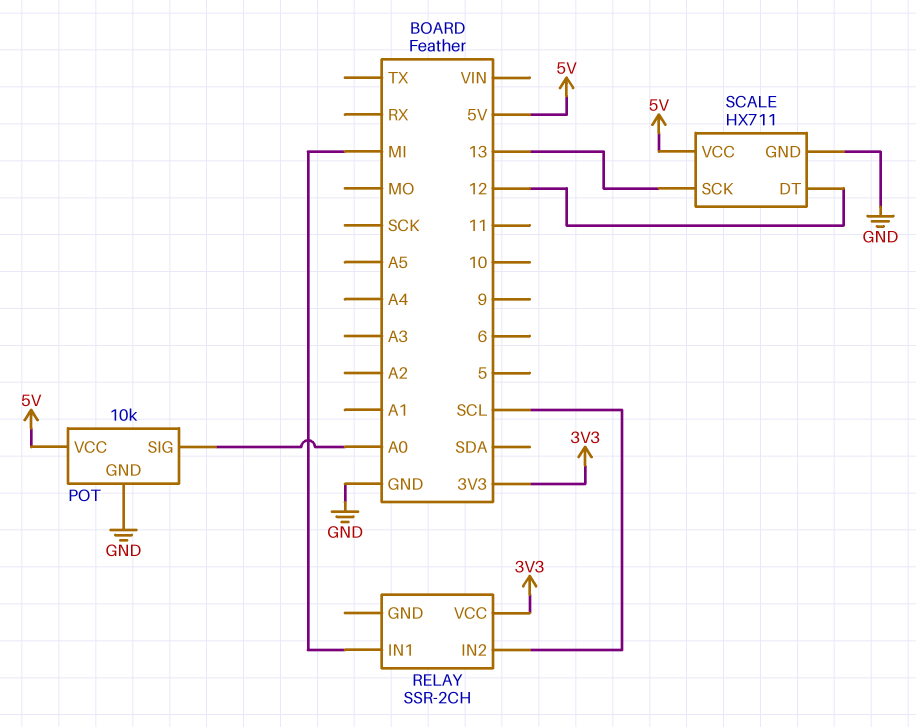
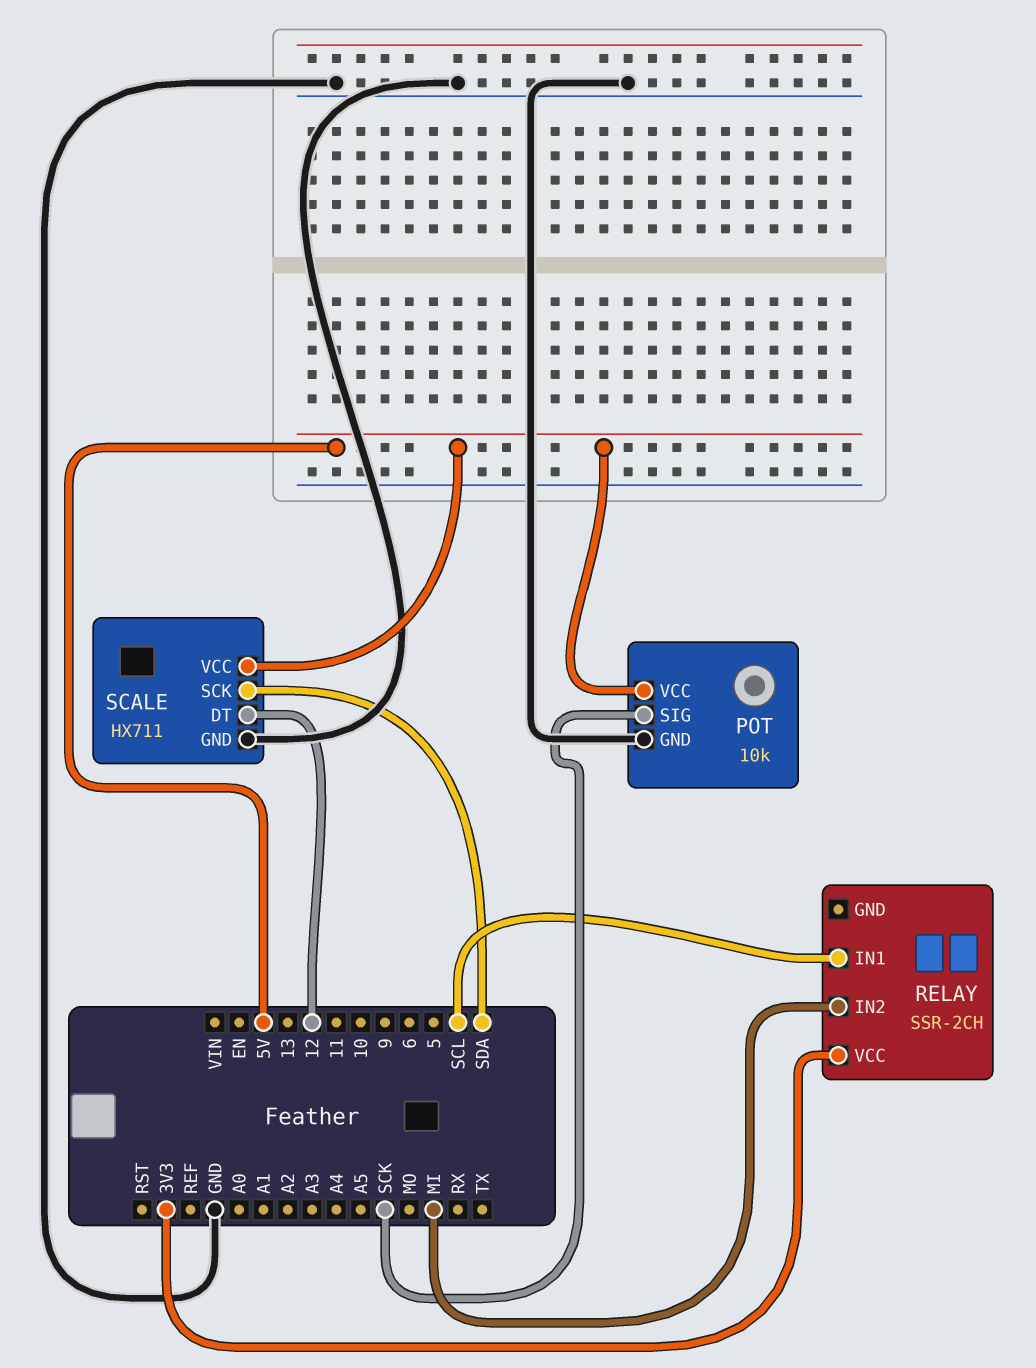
POT pin SIG: A0 -> SCK
RELAY pin IN1: MI -> SCL
RELAY pin IN2: SCL -> MI
SCALE pin SCK: 13 -> SDA

